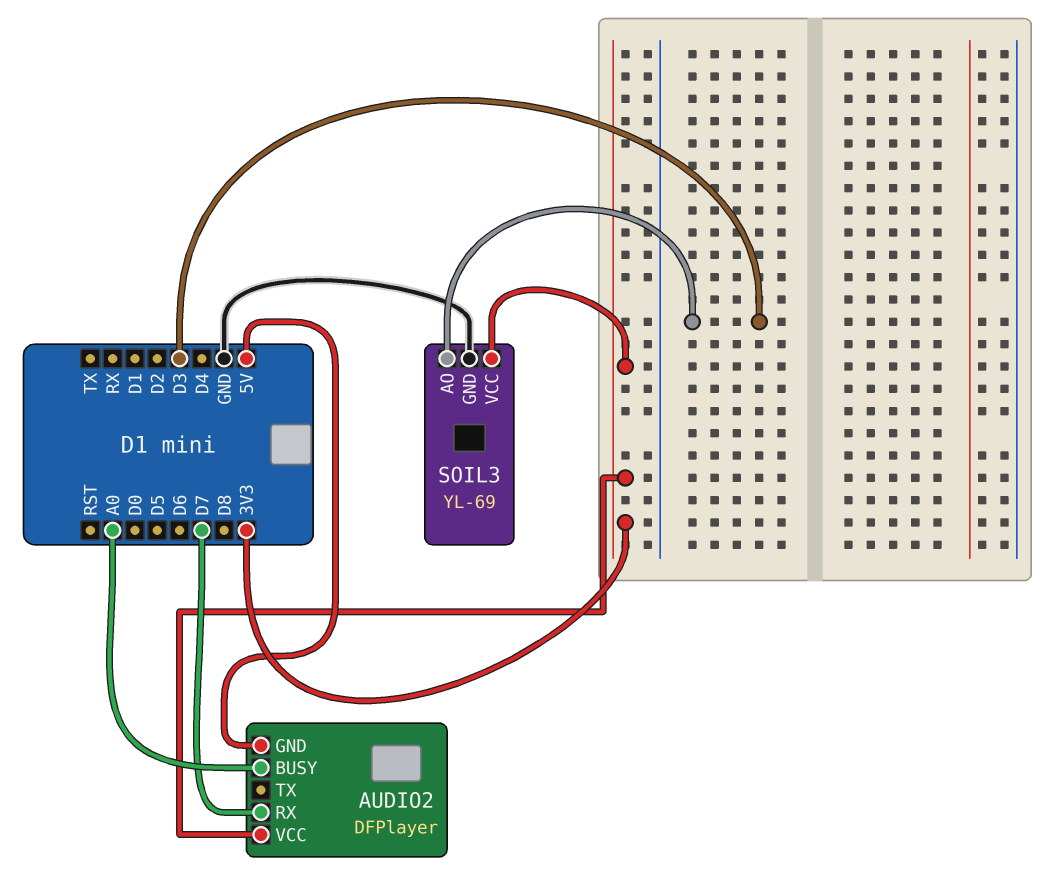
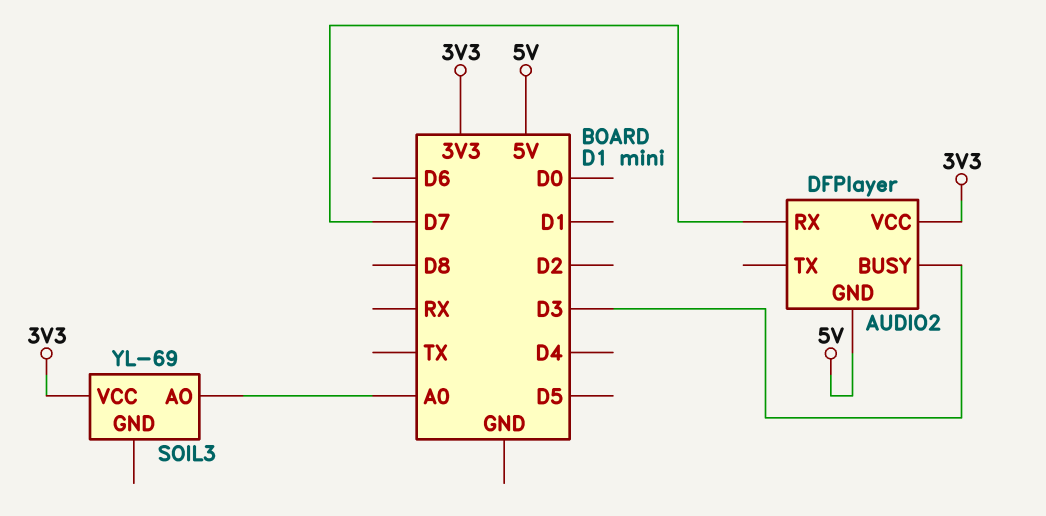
AUDIO2 pin BUSY: A0 -> D3
SOIL3 pin AO: D3 -> A0
SOIL3 pin GND: GND -> none

